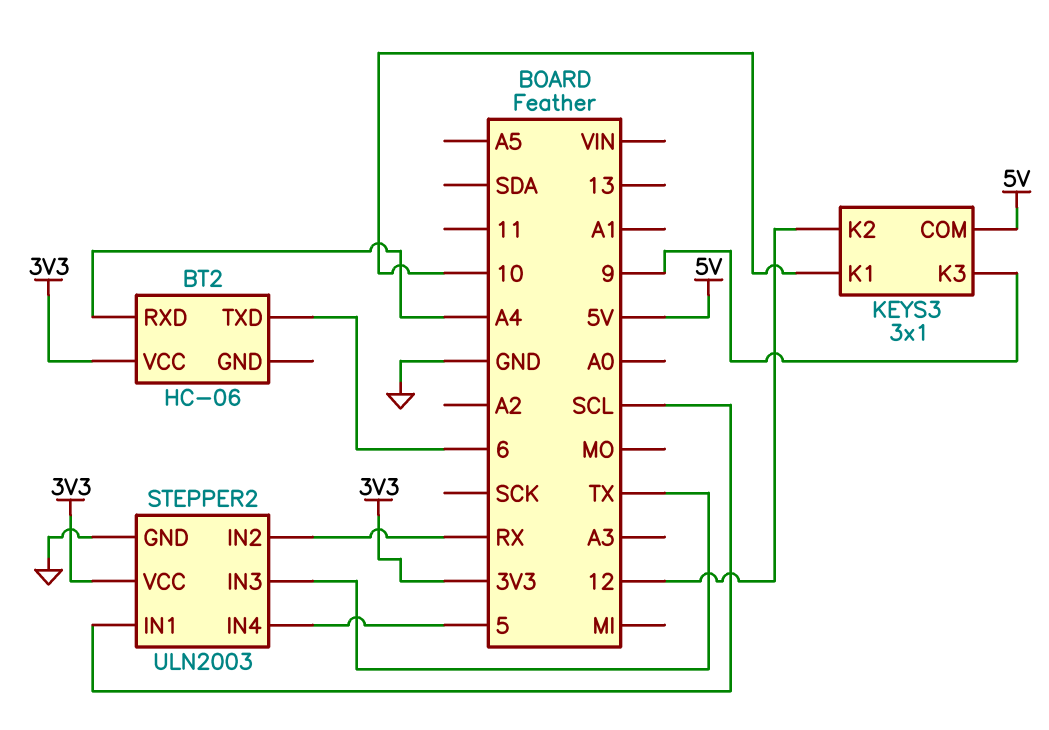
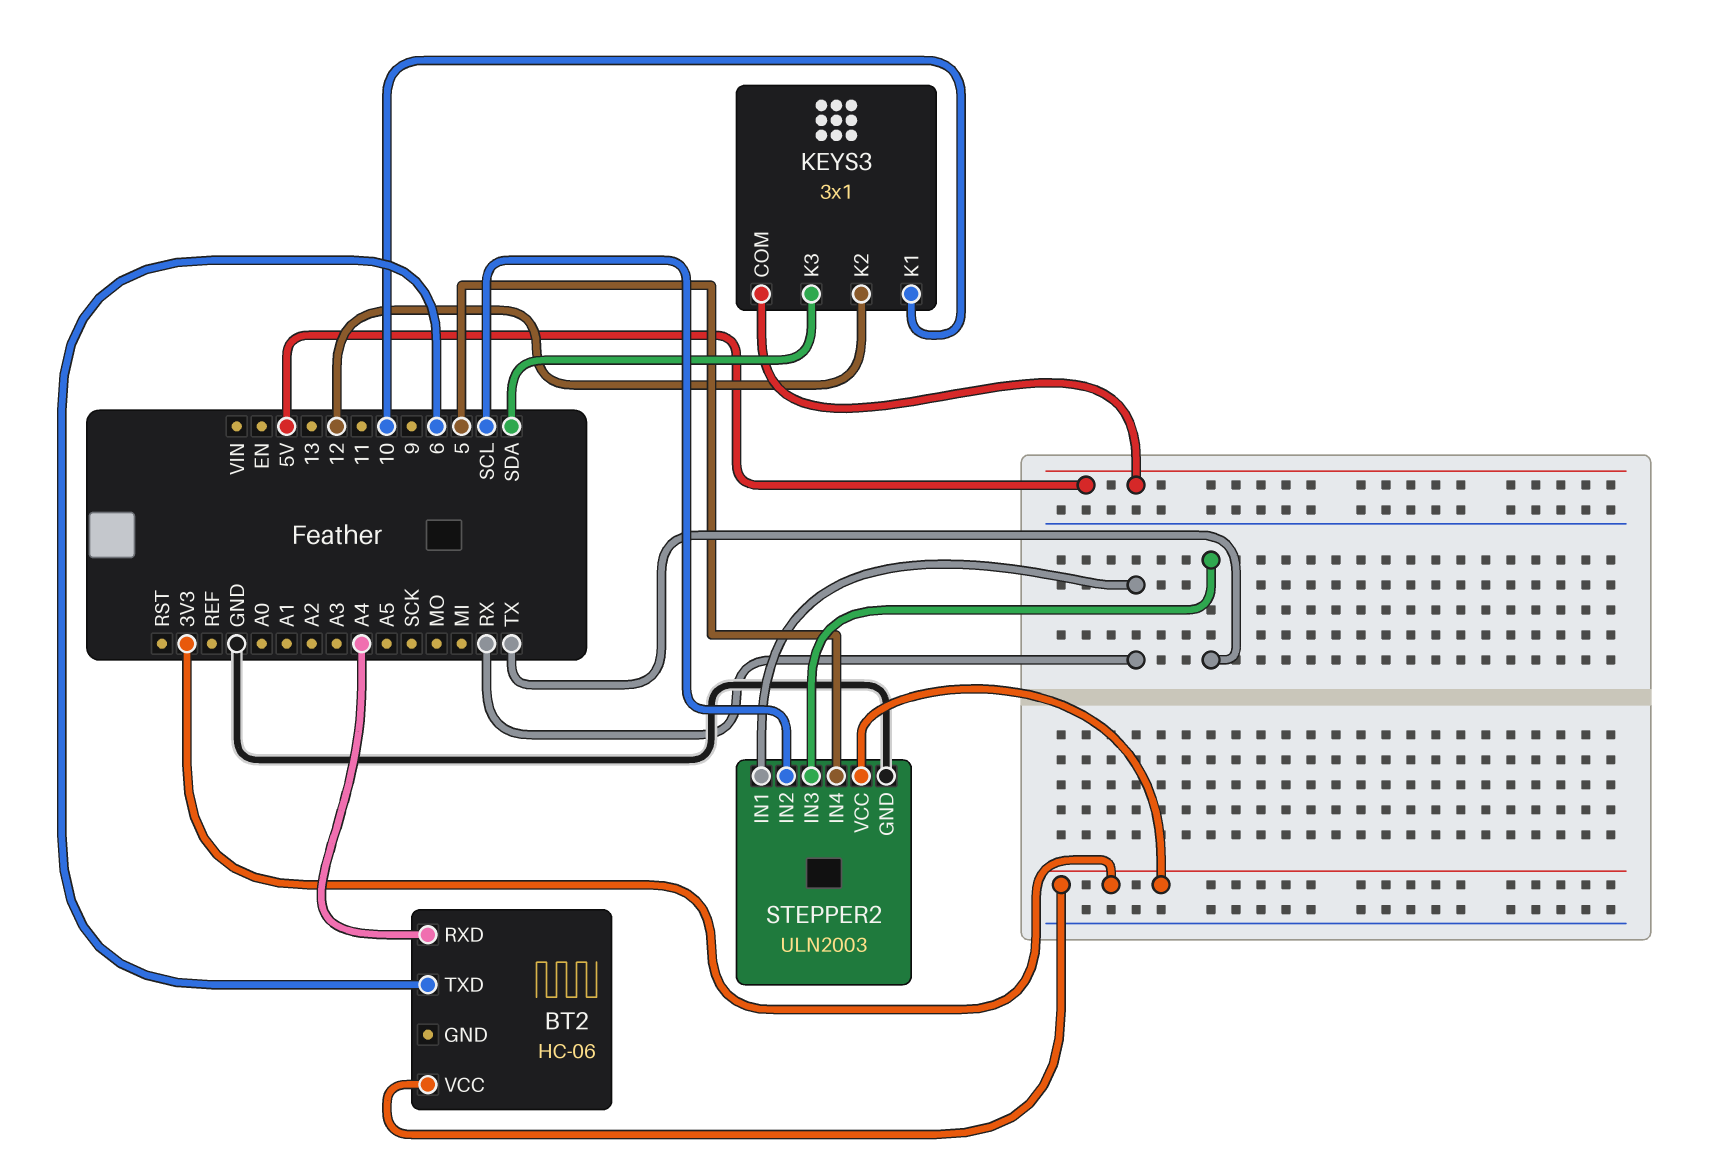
KEYS3 pin K3: 9 -> SDA
STEPPER2 pin IN1: SCL -> RX
STEPPER2 pin IN2: RX -> SCL

